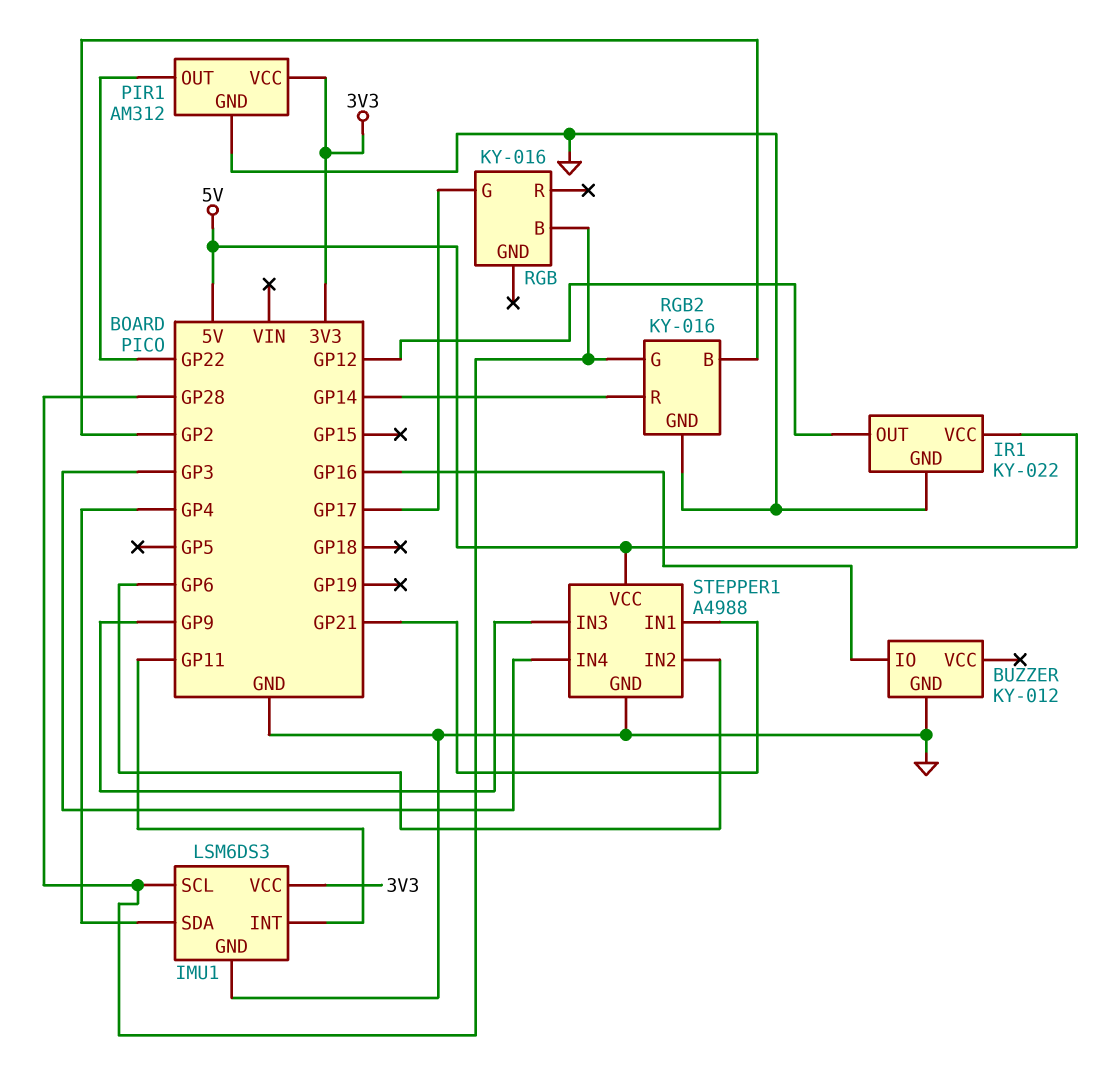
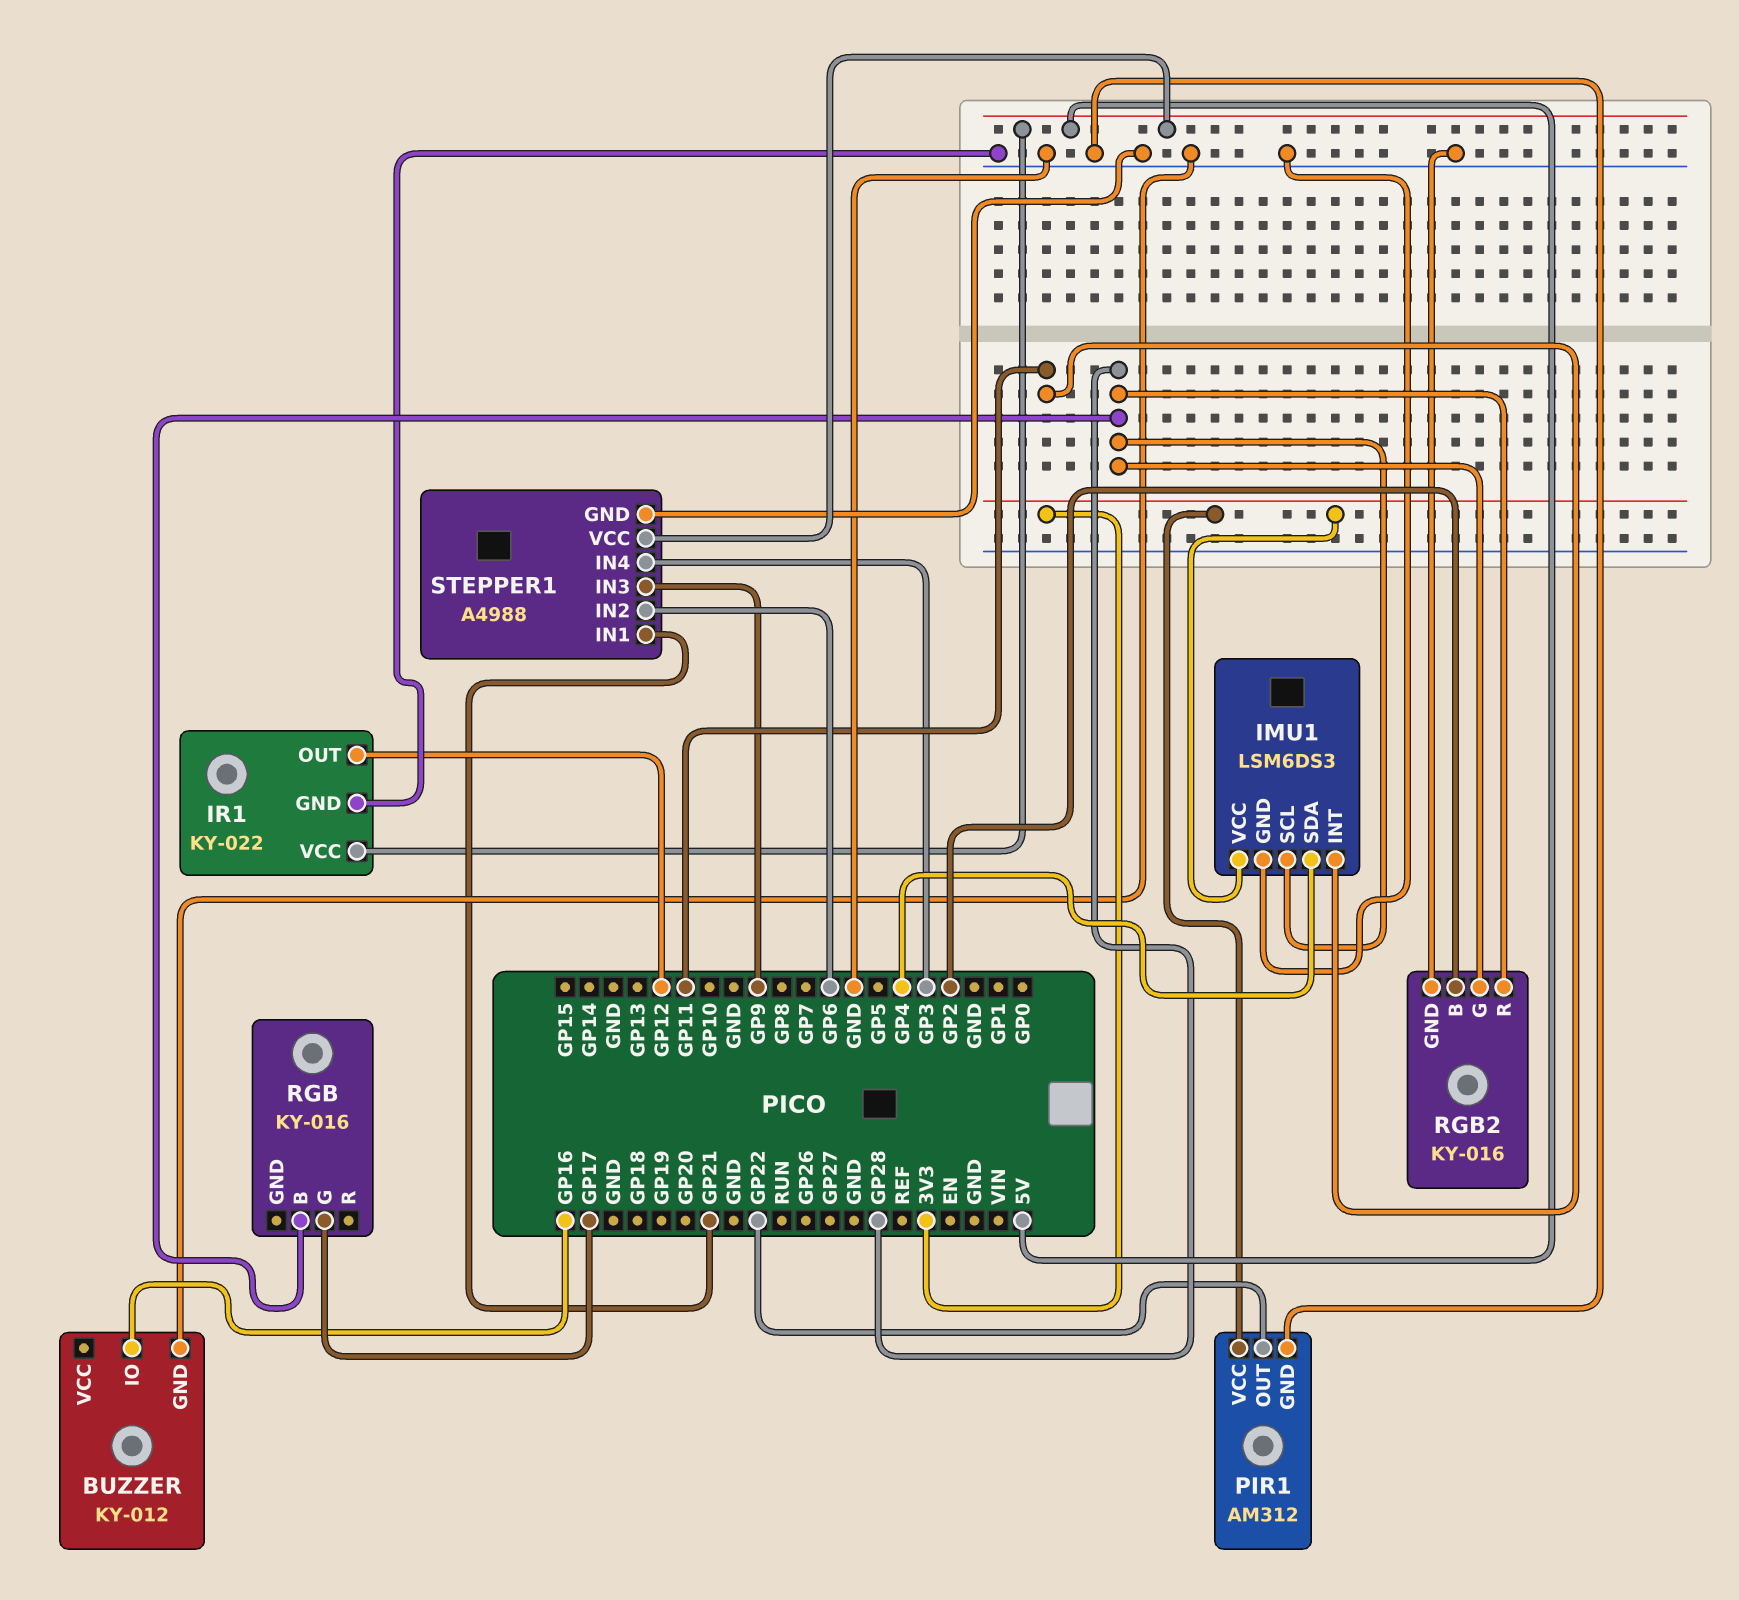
RGB2 pin R: GP14 -> GP28

